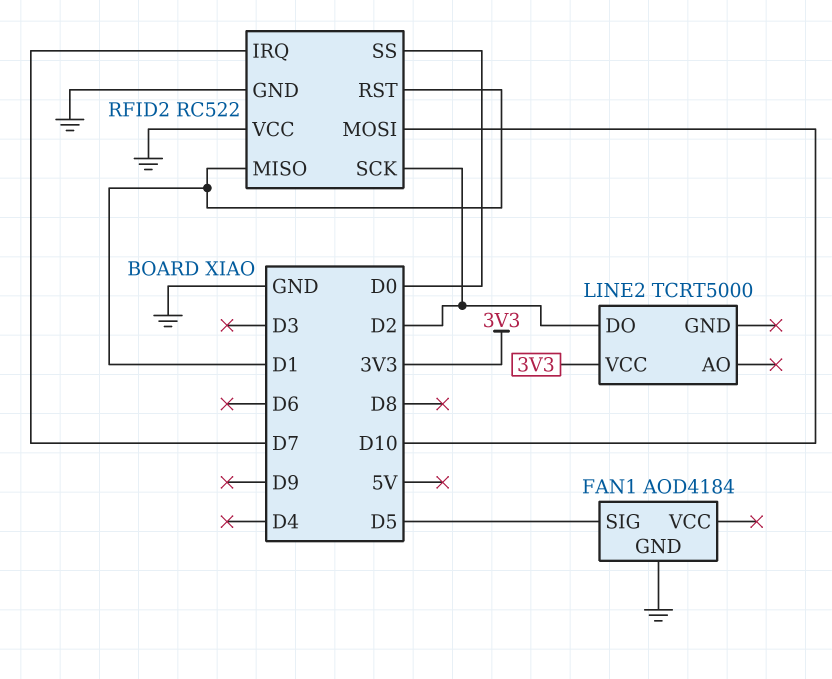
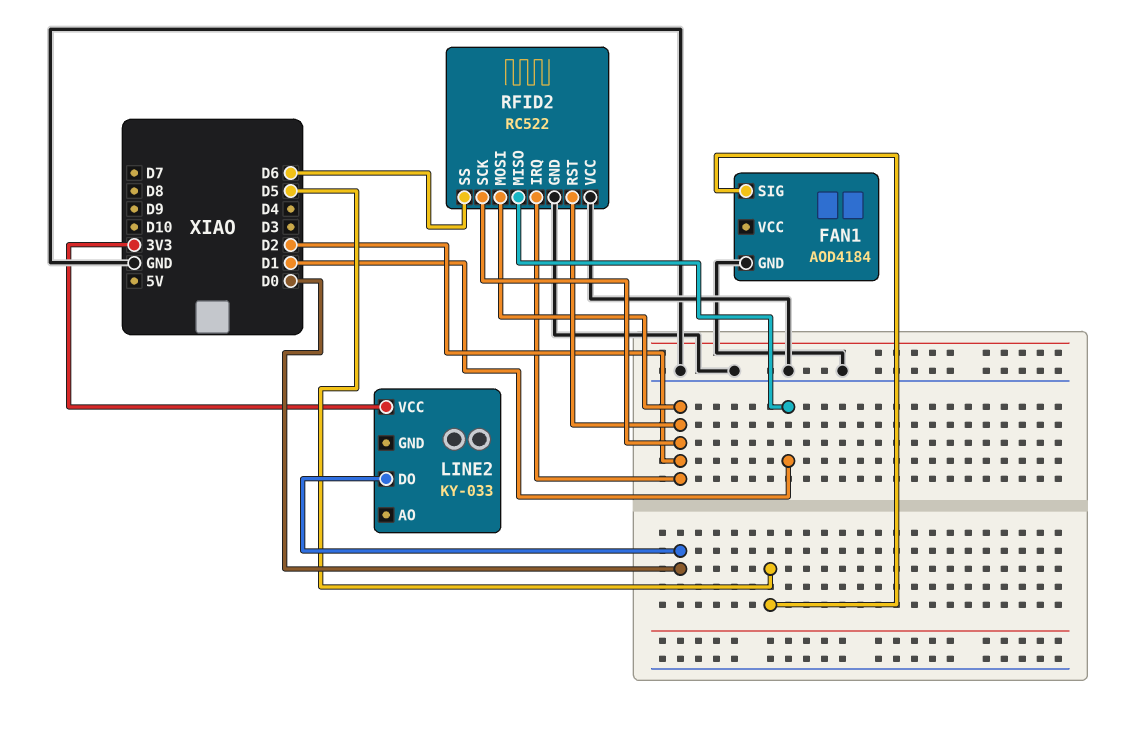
LINE2: TCRT5000 -> KY-033
LINE2 pin DO: D2 -> D0
RFID2 pin IRQ: D7 -> D2
RFID2 pin MOSI: D10 -> D2
RFID2 pin RST: D1 -> D2
RFID2 pin SS: D0 -> D6

